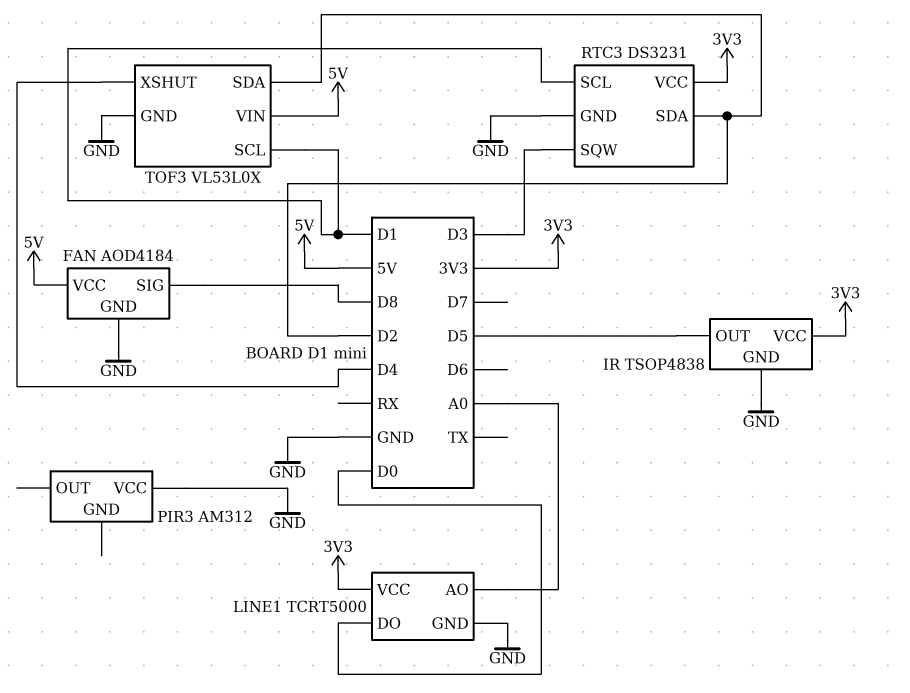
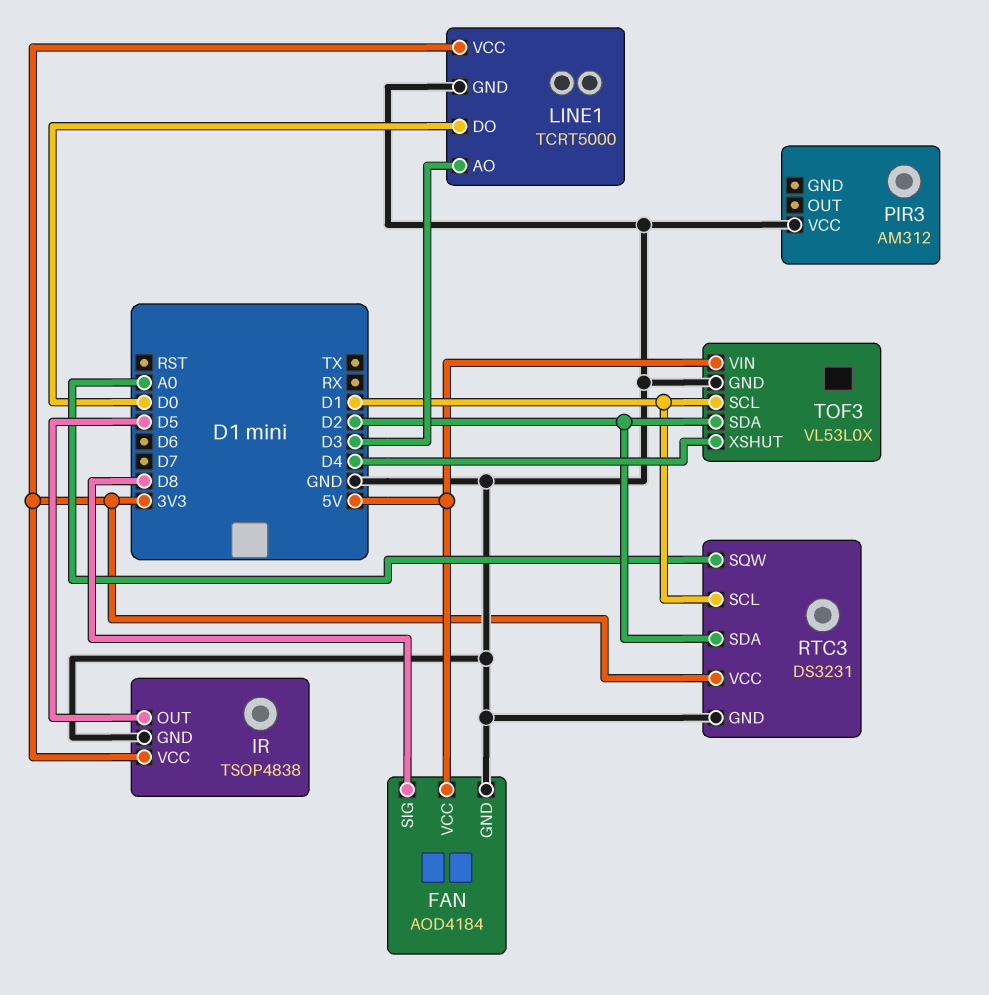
LINE1 pin AO: A0 -> D3
RTC3 pin SQW: D3 -> A0

